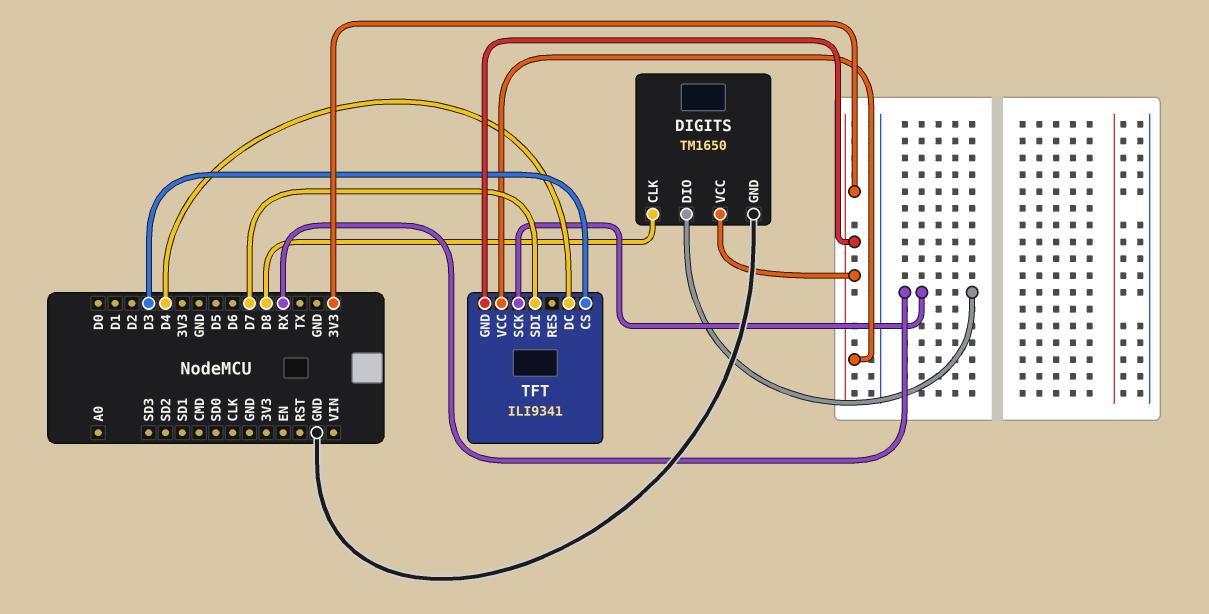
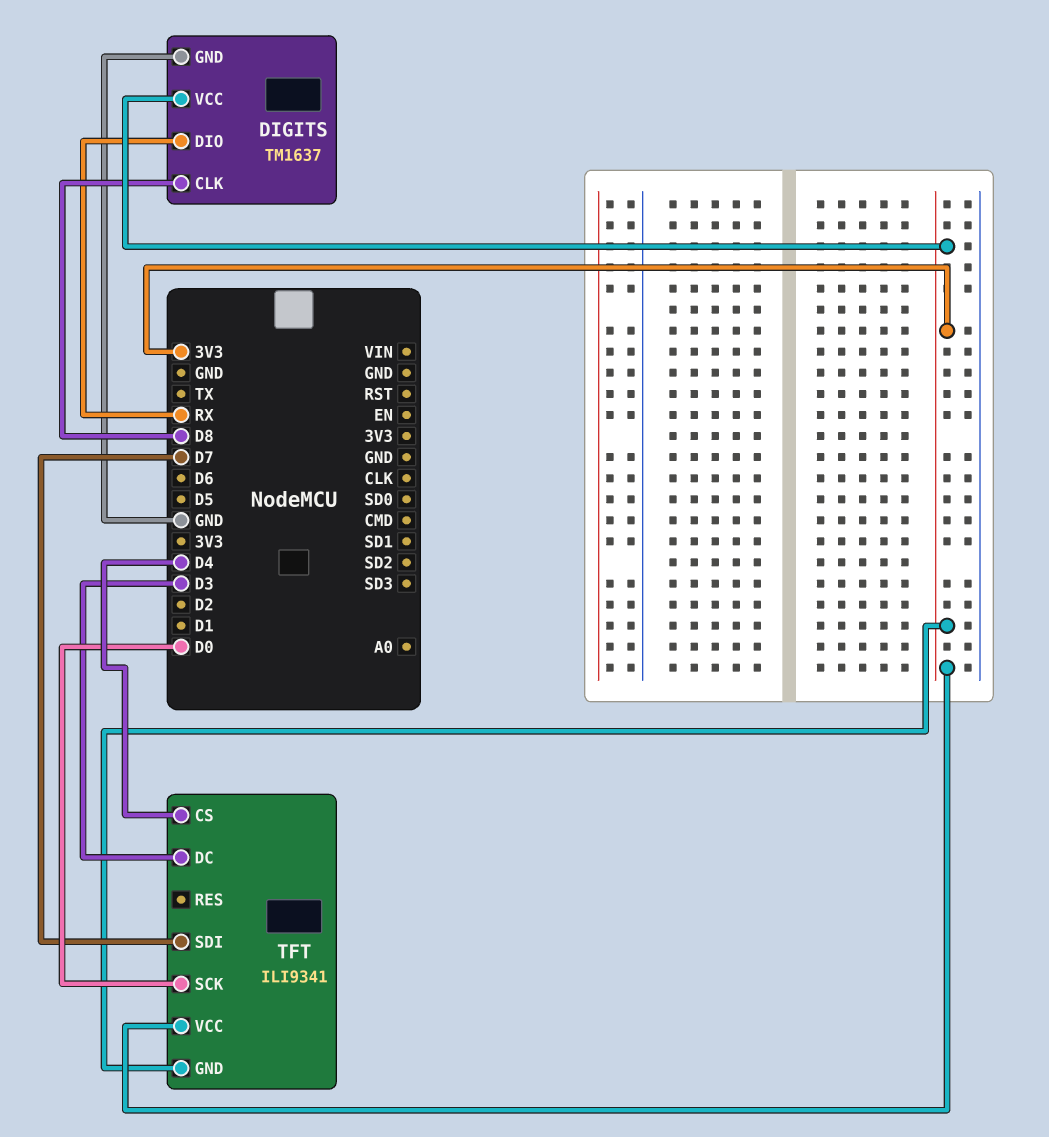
DIGITS: TM1650 -> TM1637
TFT pin CS: D3 -> D4
TFT pin DC: D4 -> D3
TFT pin SCK: RX -> D0

